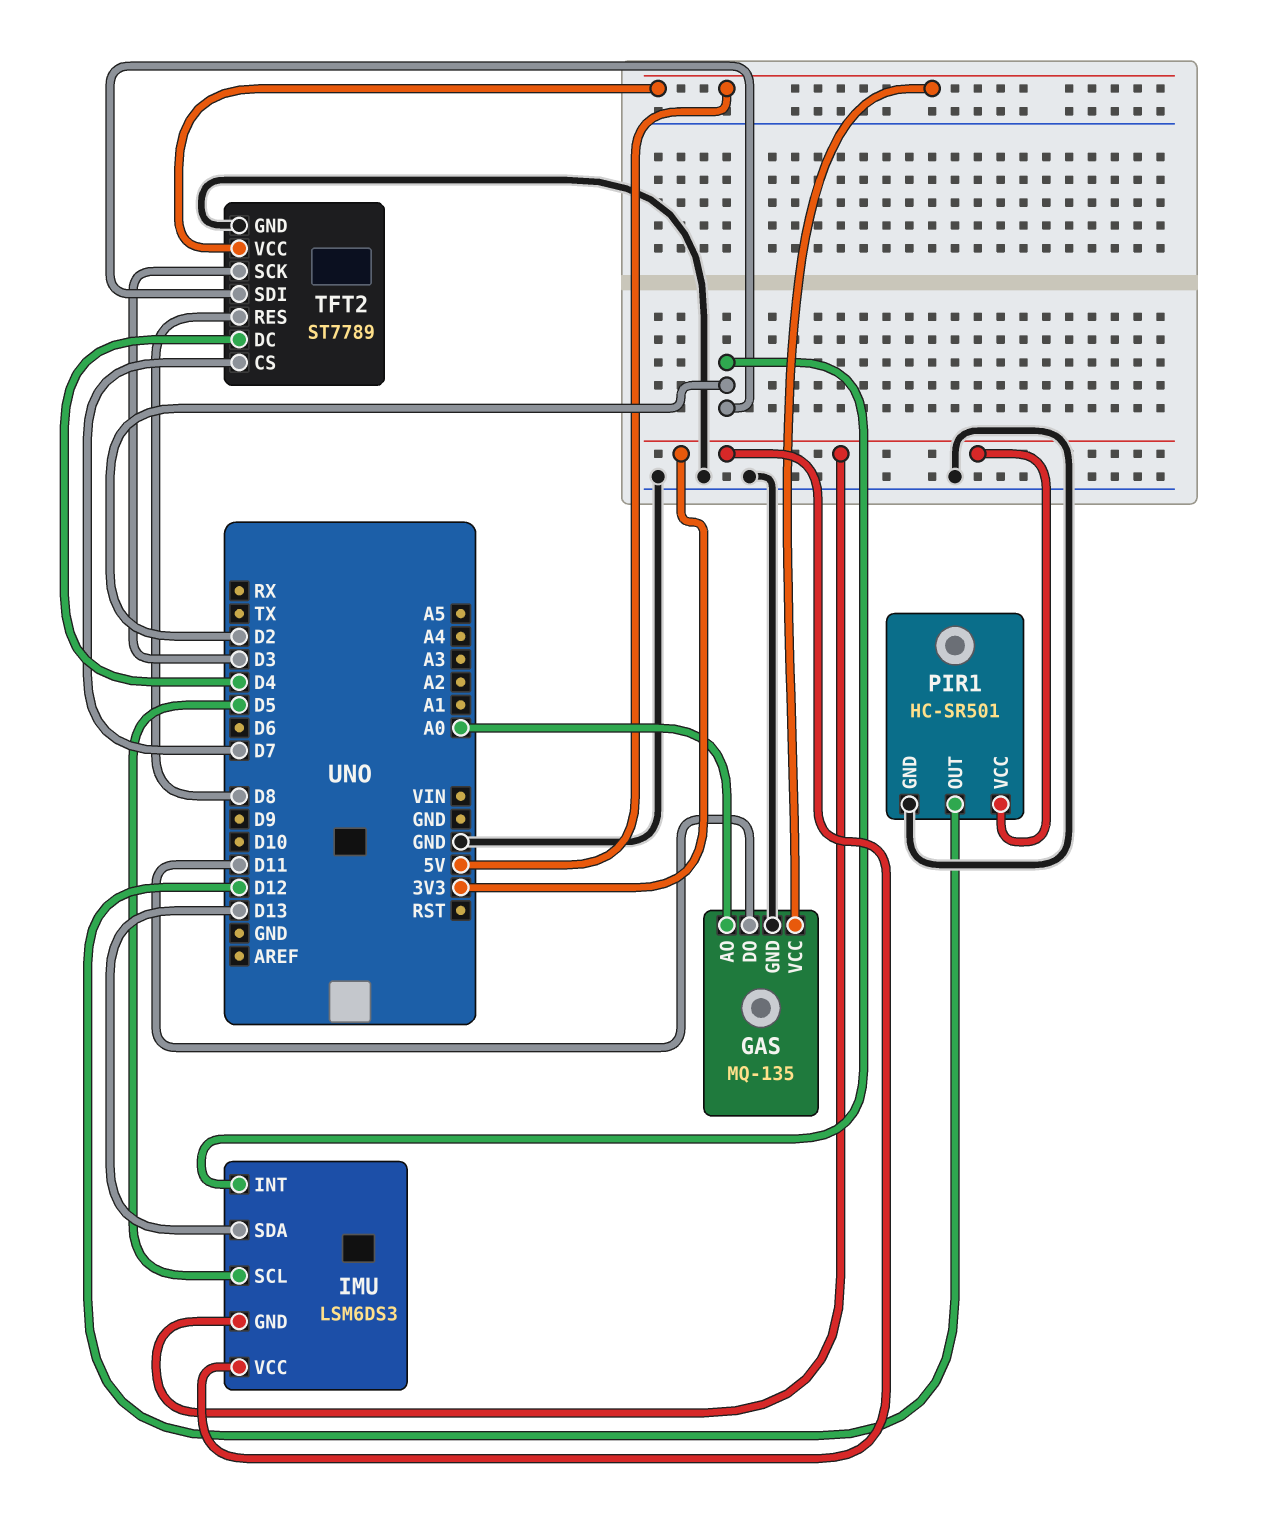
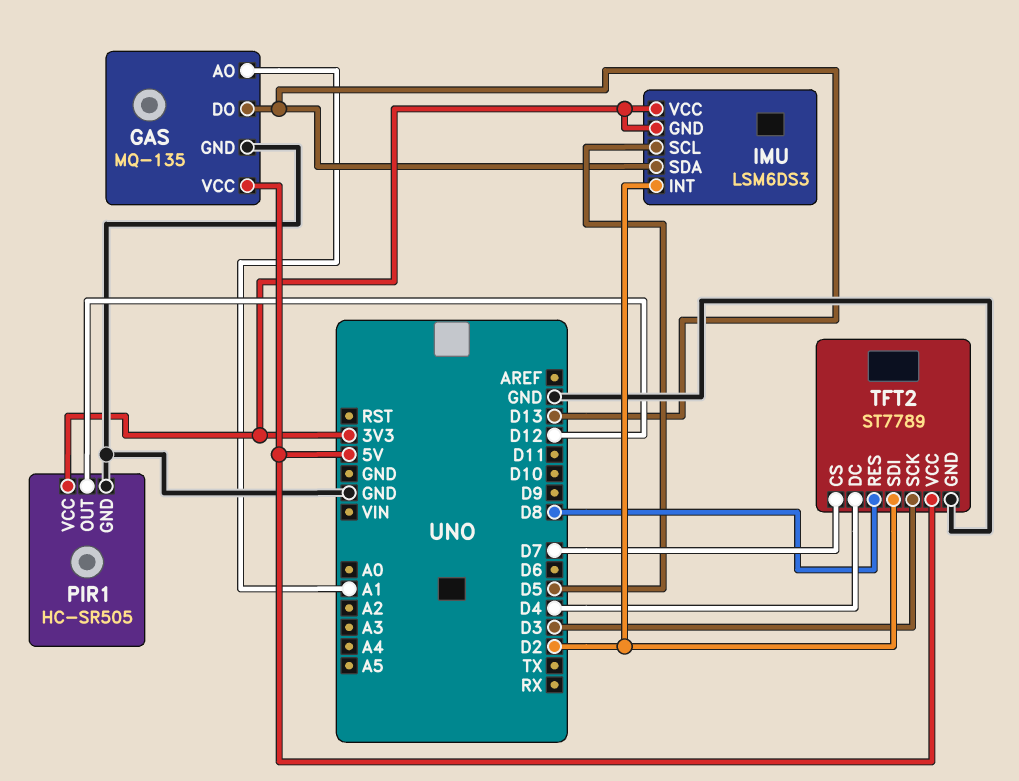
GAS pin AO: A0 -> A1
GAS pin DO: D11 -> D13
PIR1: HC-SR501 -> HC-SR505

